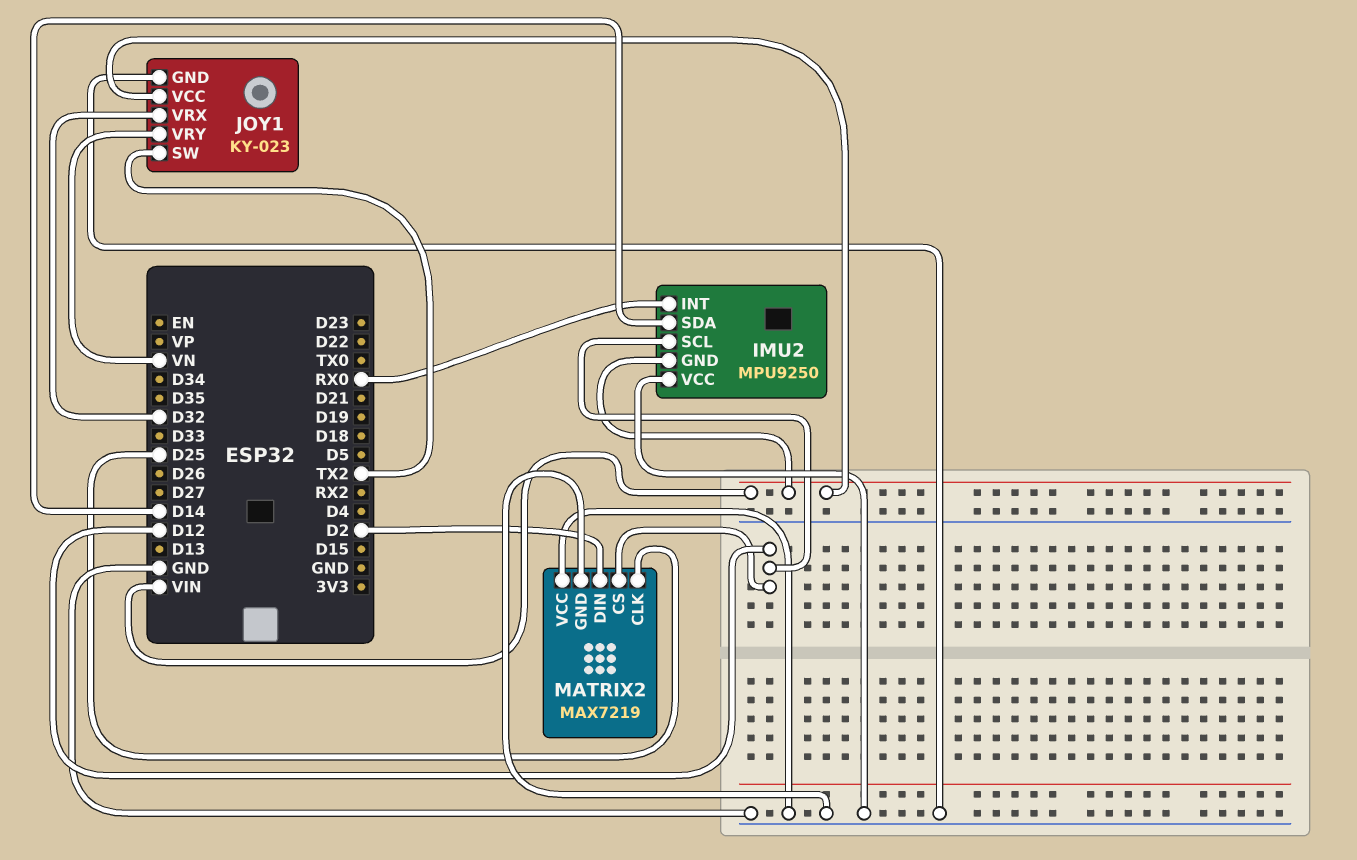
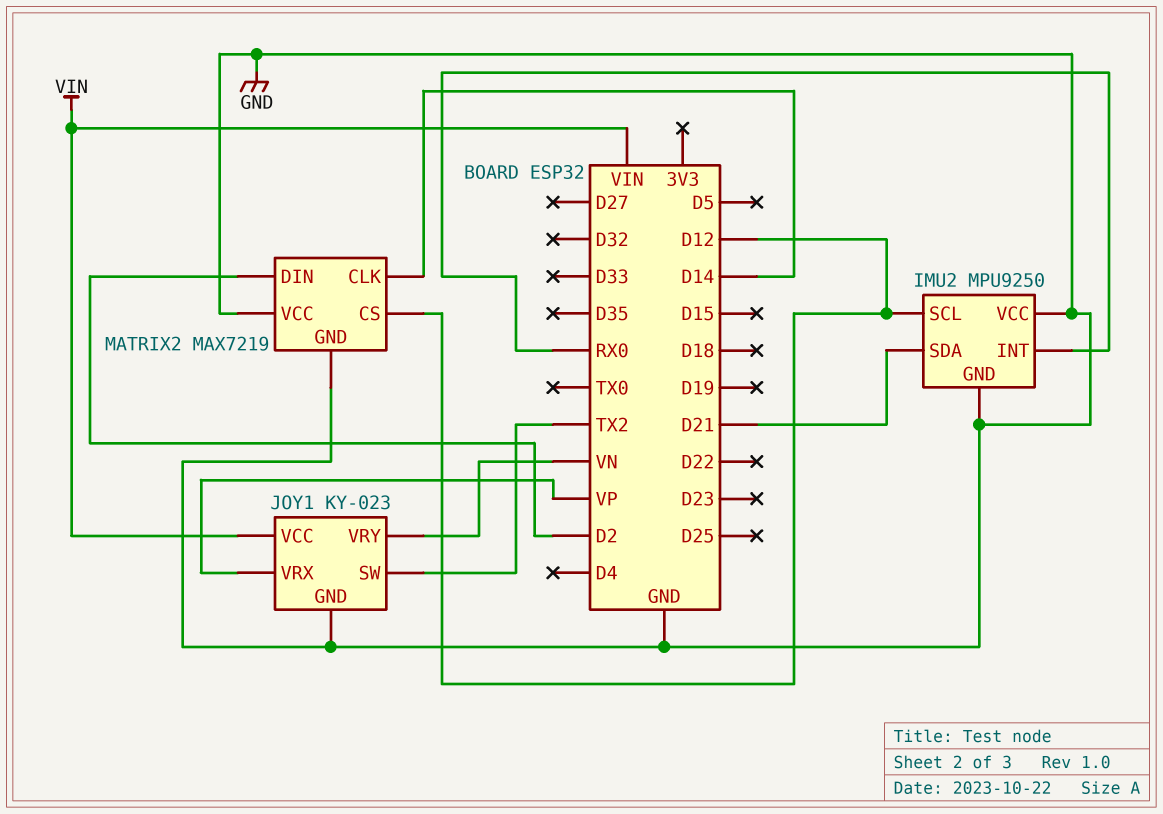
IMU2 pin GND: VIN -> GND
IMU2 pin SDA: D14 -> D21
JOY1 pin VRX: D32 -> VP
MATRIX2 pin CLK: D25 -> D14

